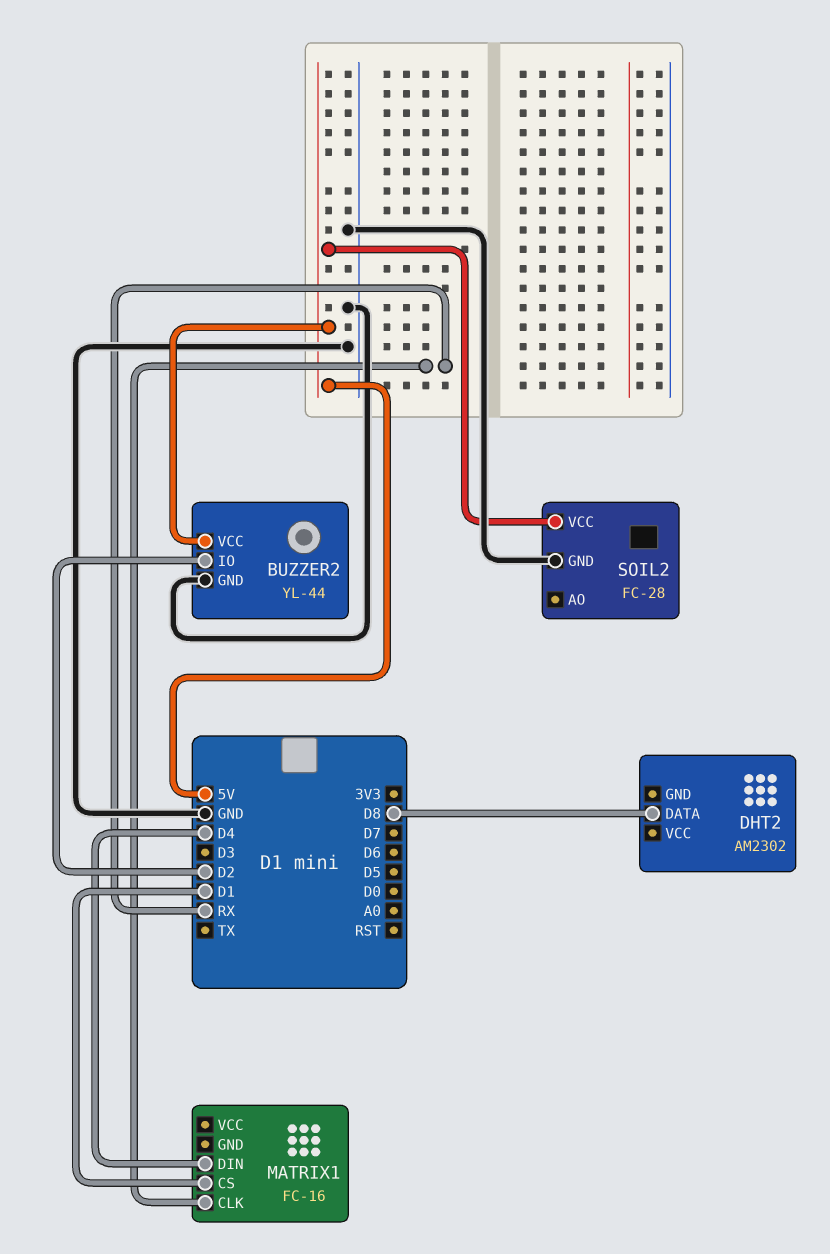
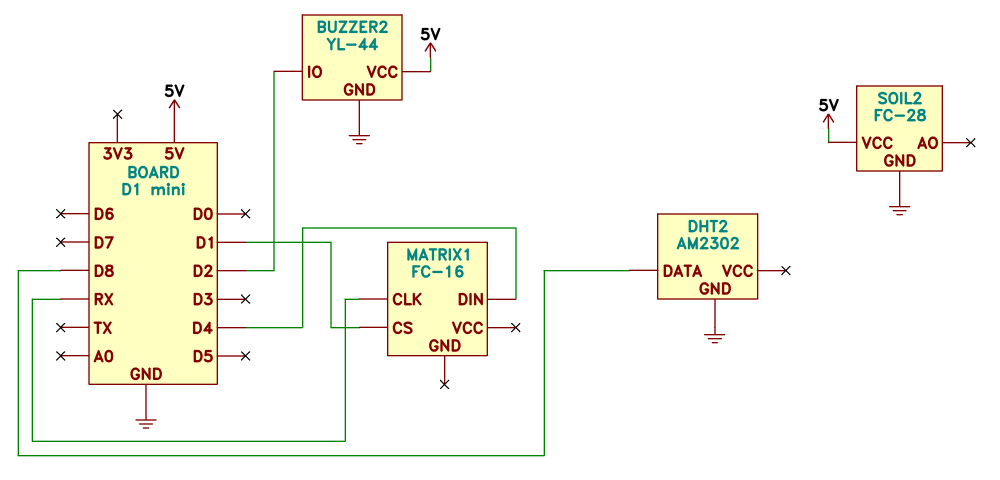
DHT2 pin GND: none -> GND

